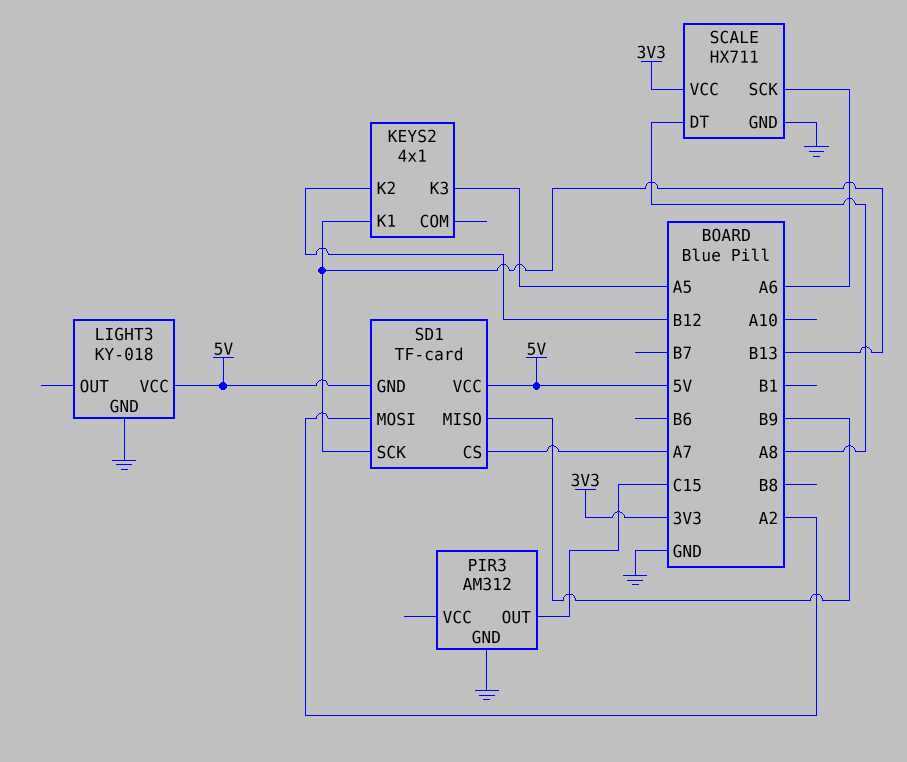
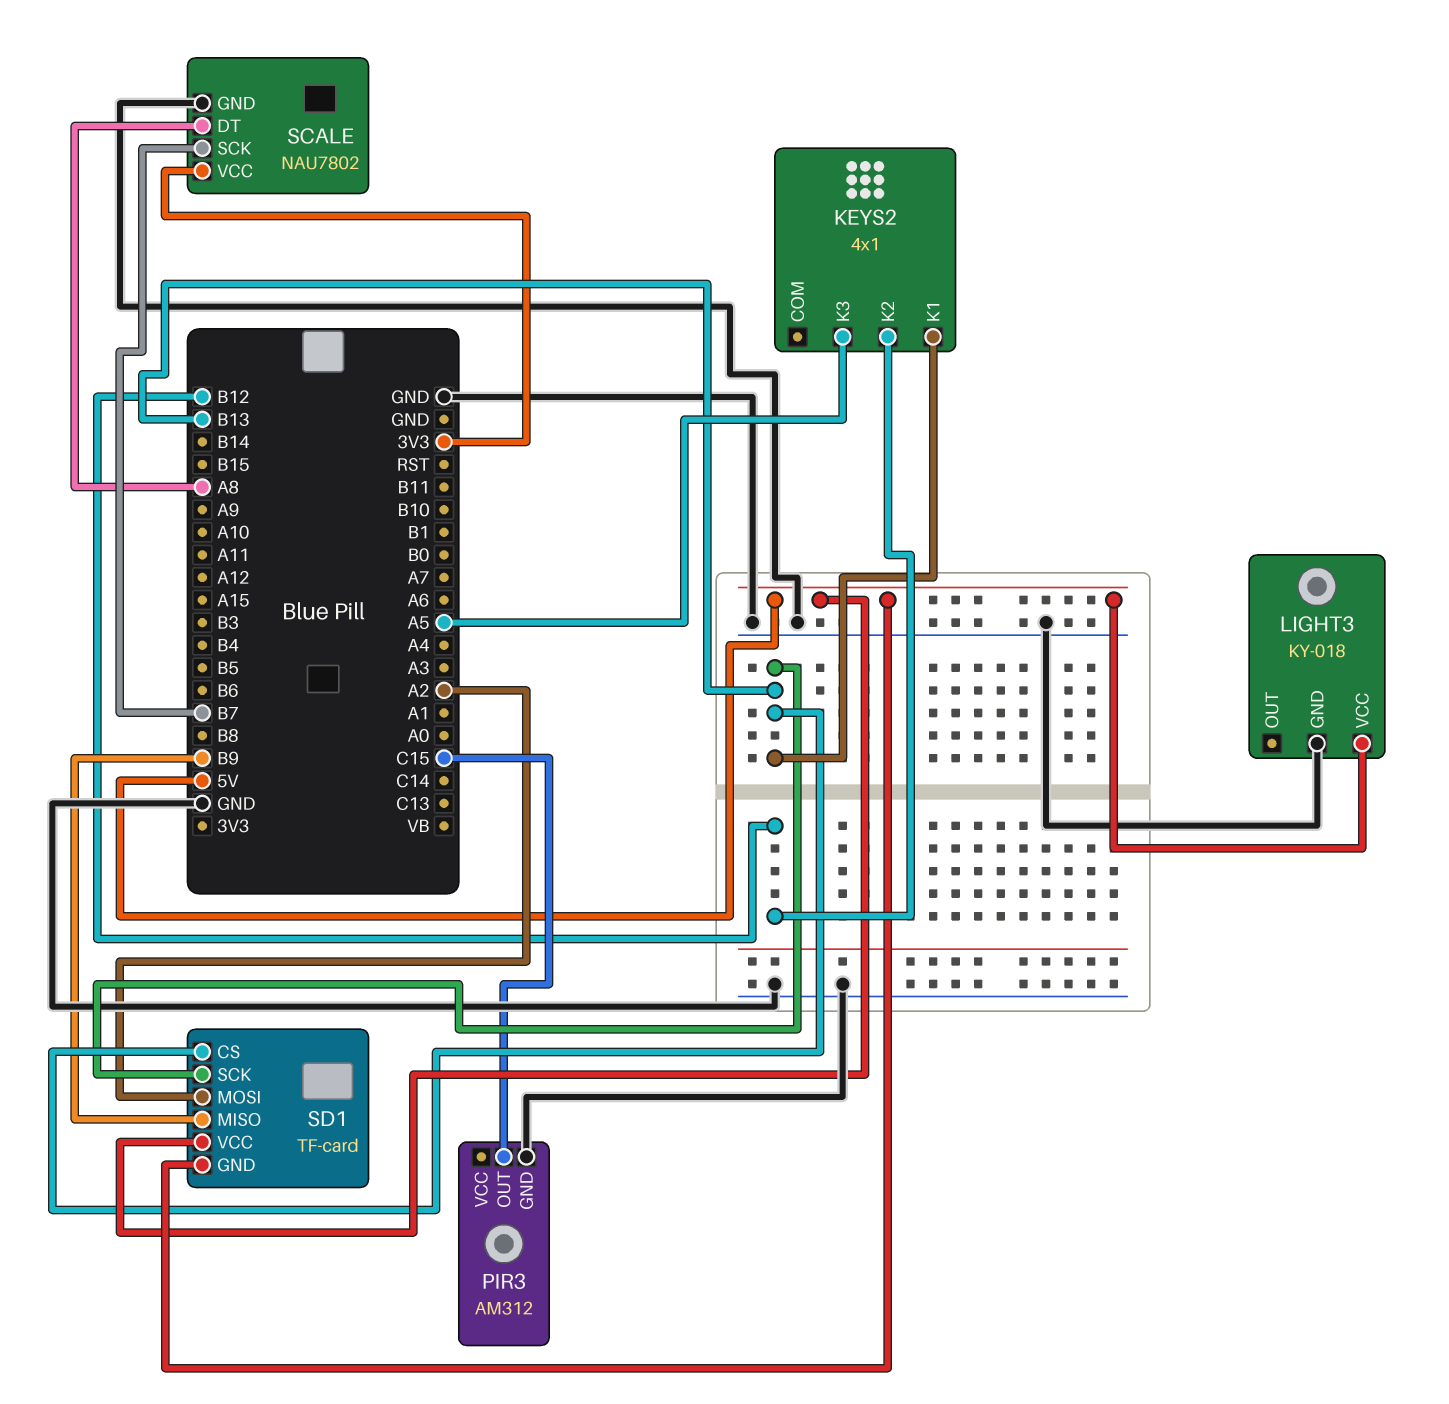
SCALE: HX711 -> NAU7802
SCALE pin SCK: A6 -> B7
SD1 pin CS: A7 -> B13

